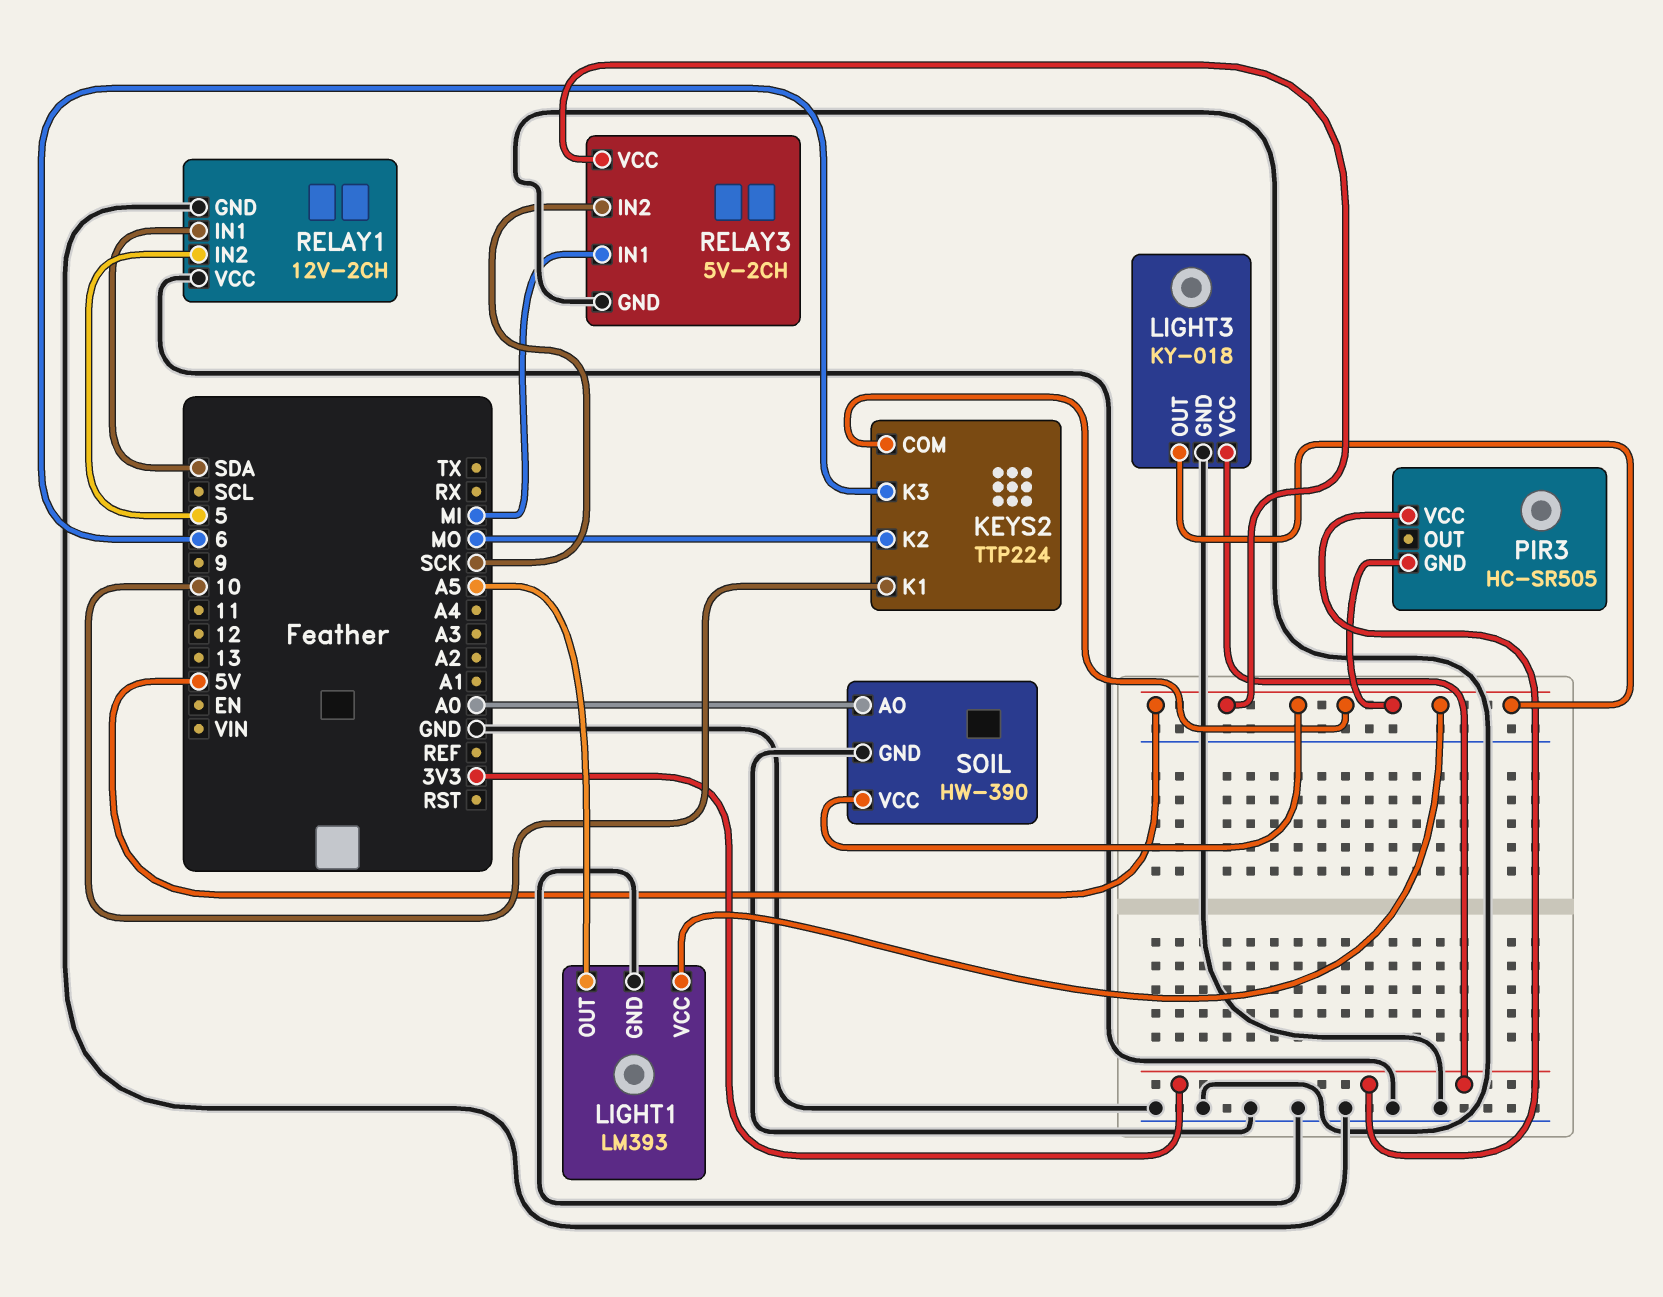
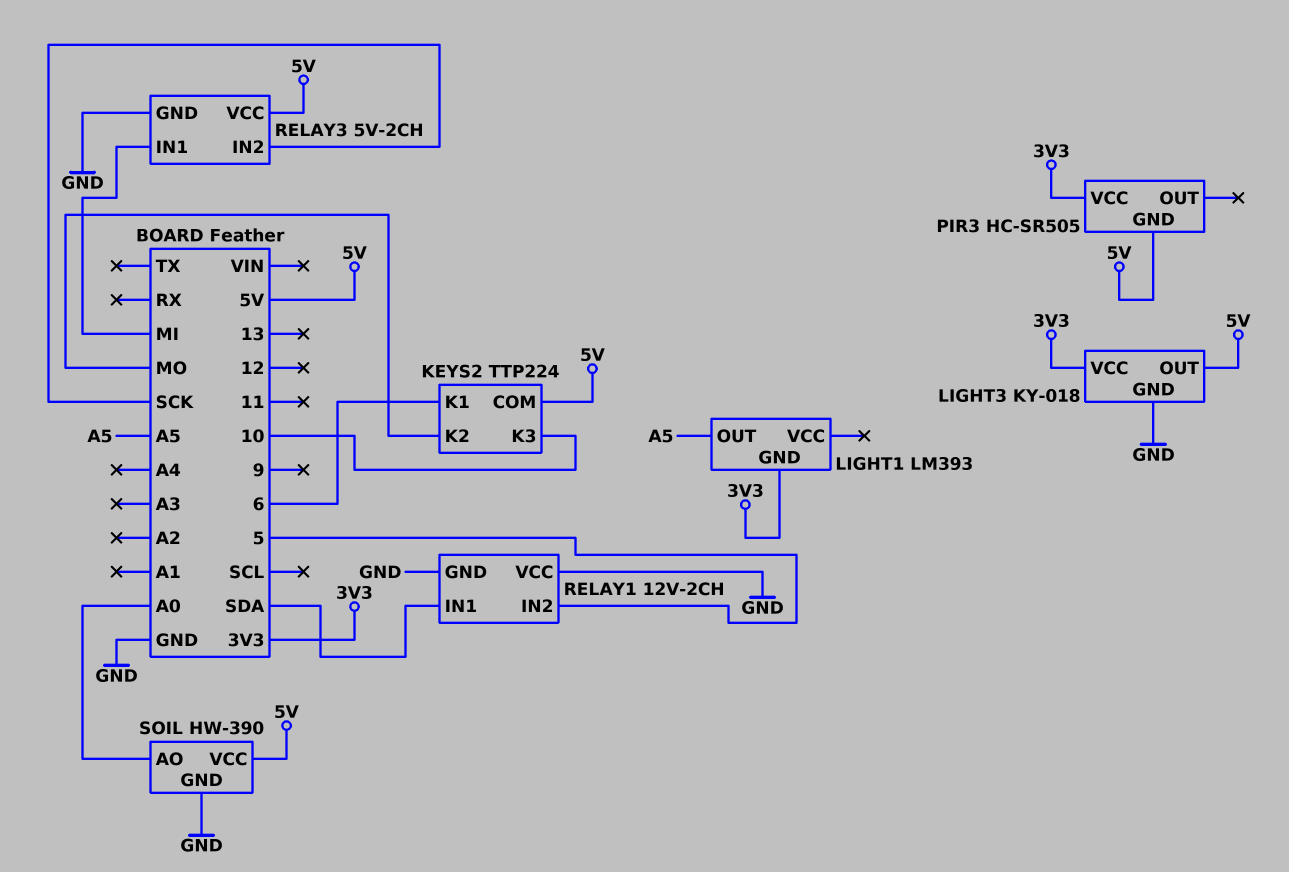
KEYS2 pin K1: 10 -> 6
KEYS2 pin K3: 6 -> 10
LIGHT1 pin GND: GND -> 3V3
LIGHT1 pin VCC: 5V -> none

